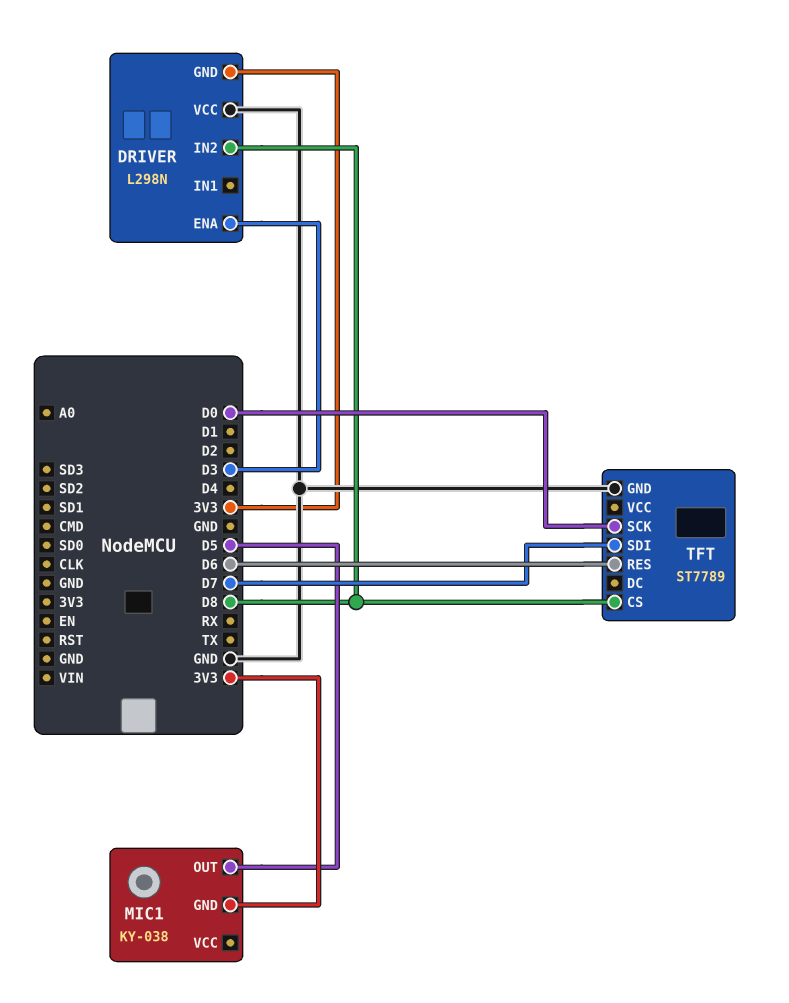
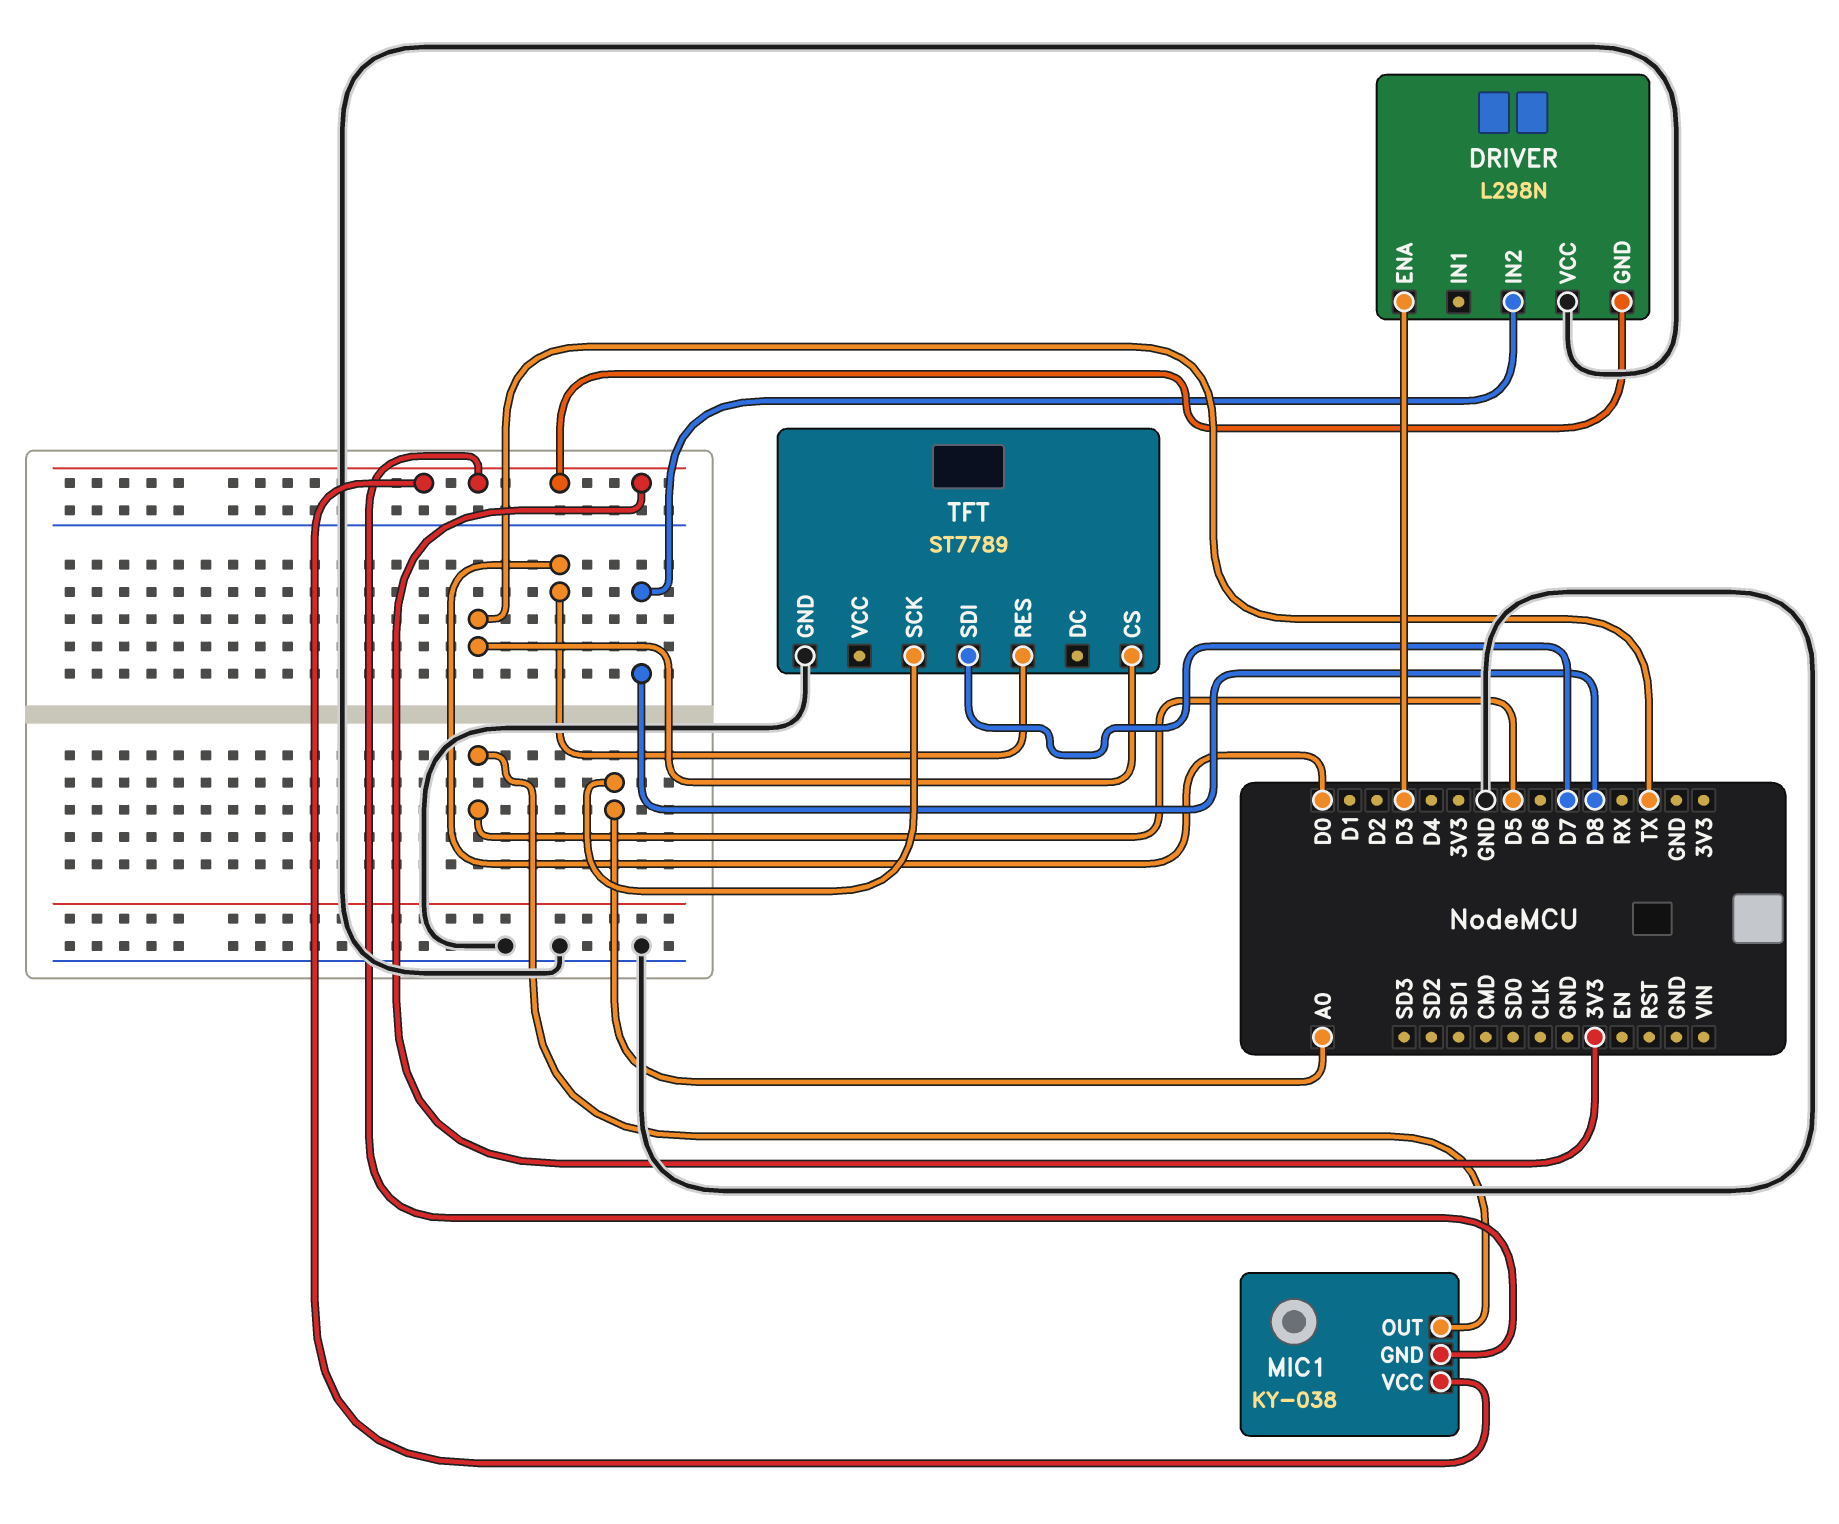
MIC1 pin VCC: none -> 3V3
TFT pin CS: D8 -> TX
TFT pin RES: D6 -> D0
TFT pin SCK: D0 -> A0

